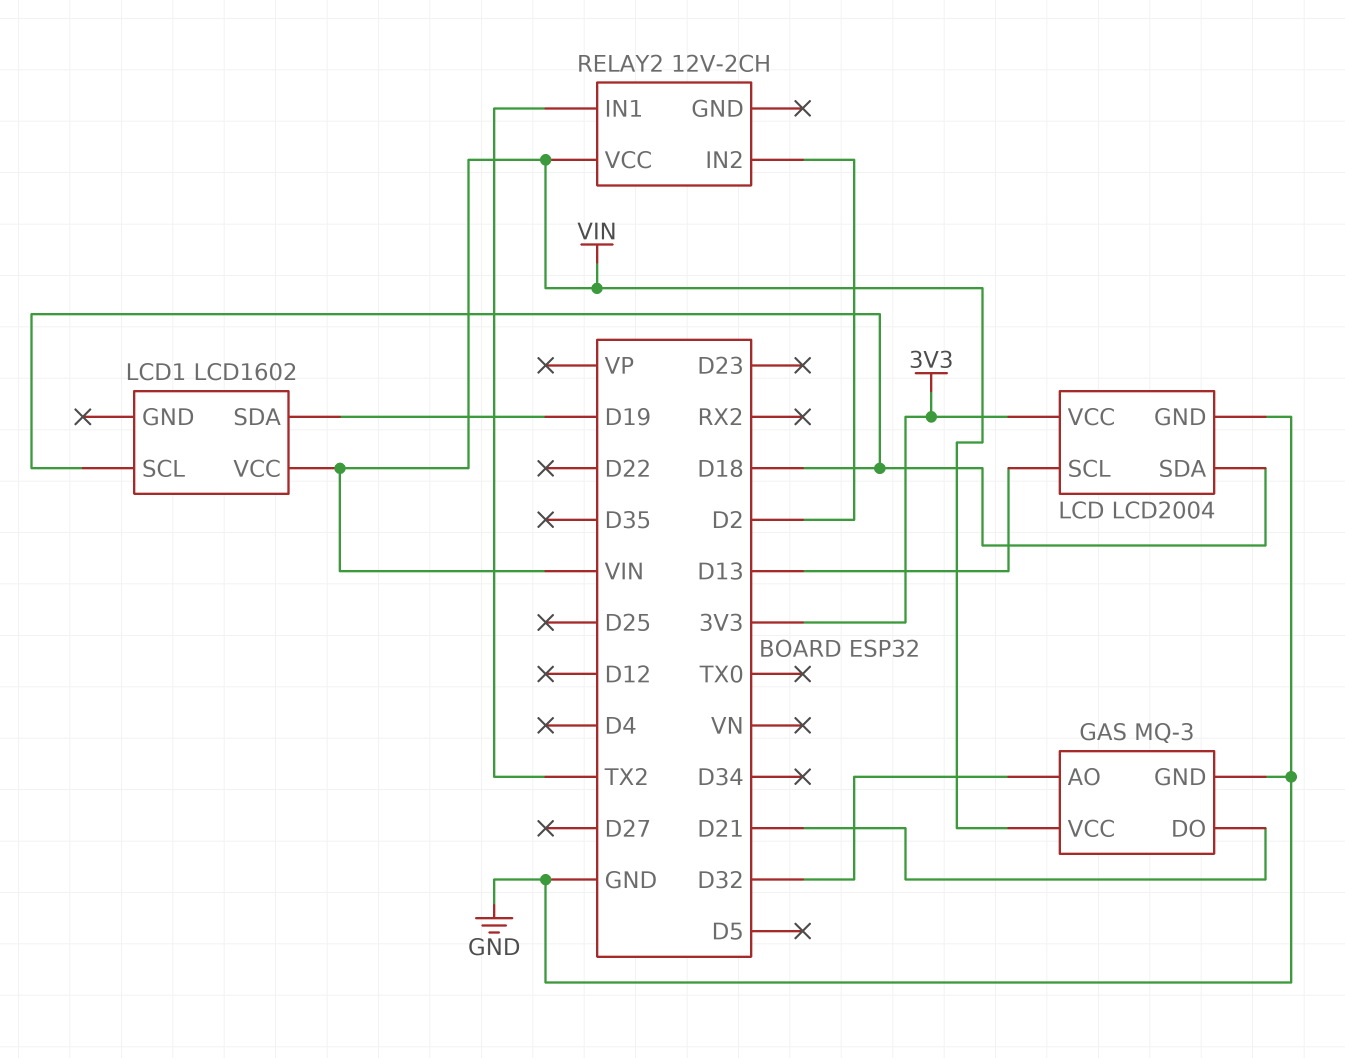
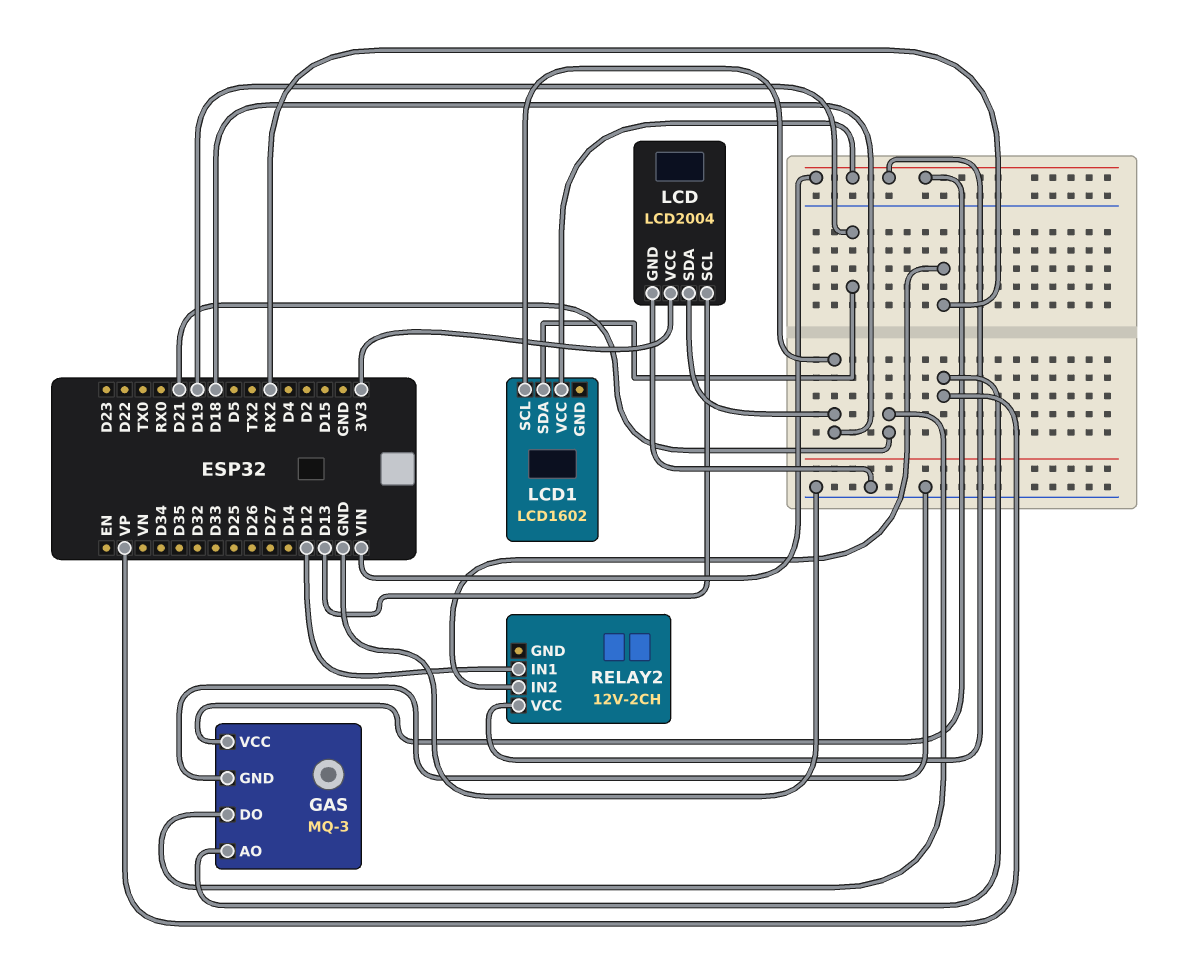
GAS pin AO: D32 -> VP
RELAY2 pin IN1: TX2 -> D12
RELAY2 pin IN2: D2 -> RX2

